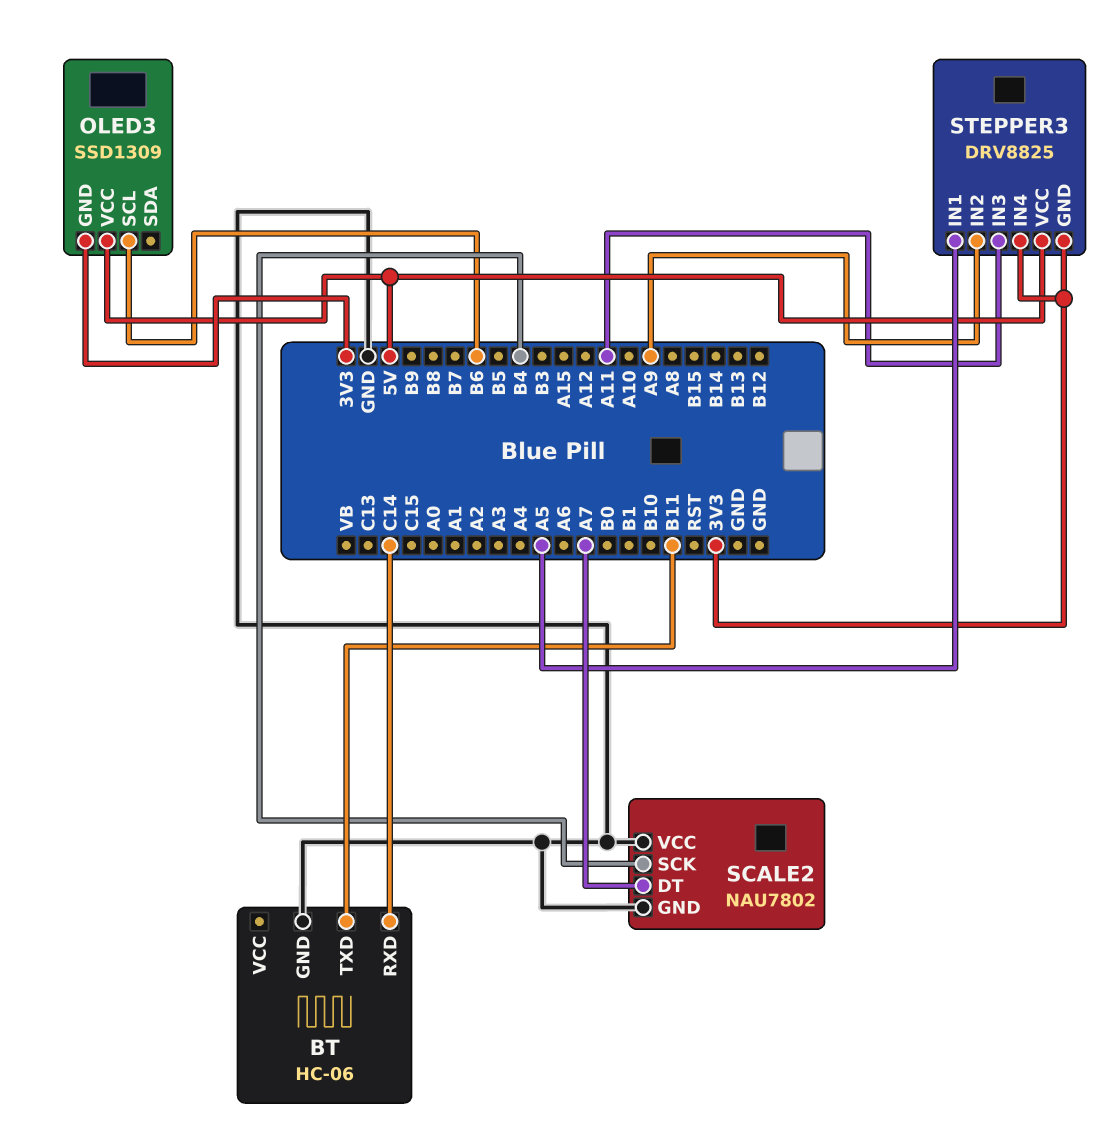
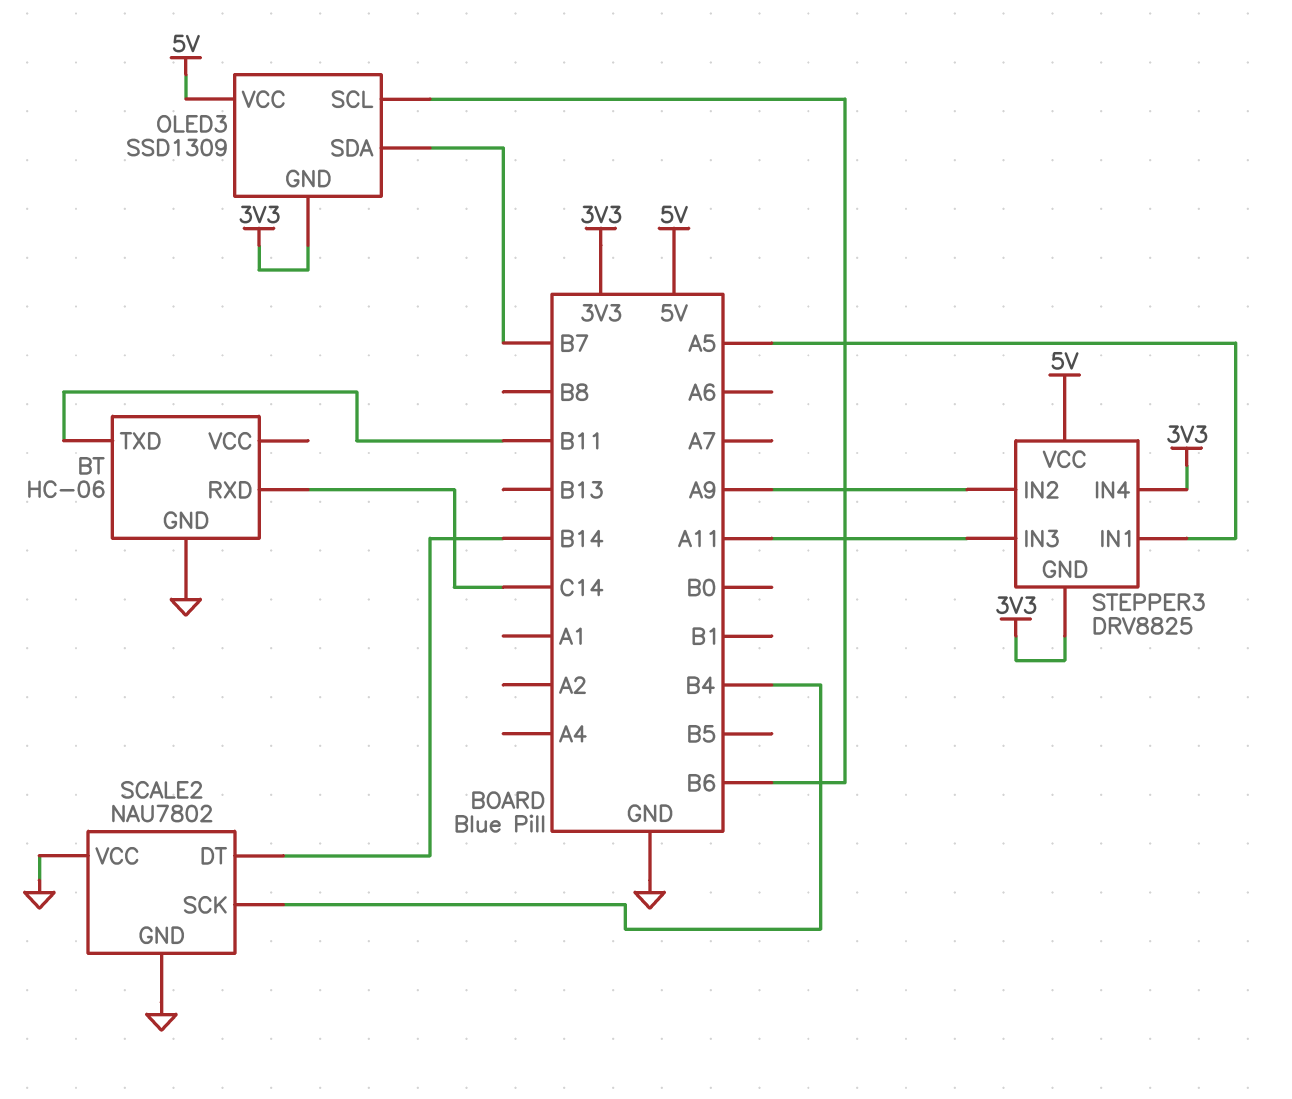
OLED3 pin SDA: none -> B7
SCALE2 pin DT: A7 -> B14

